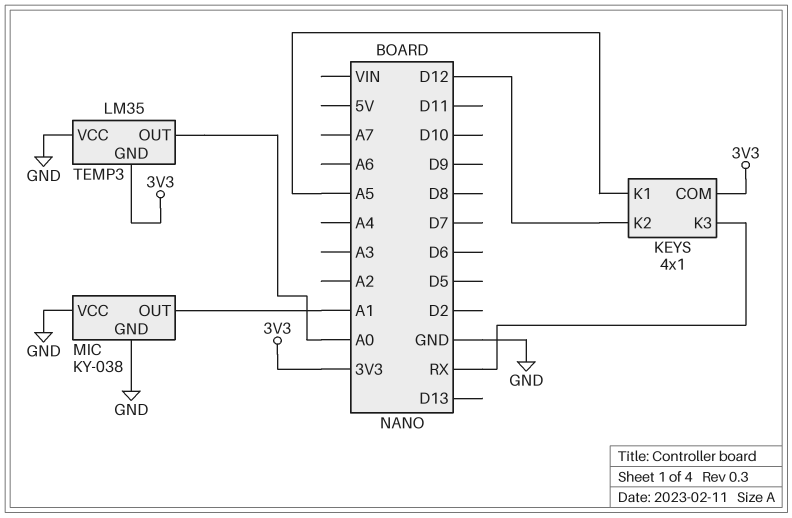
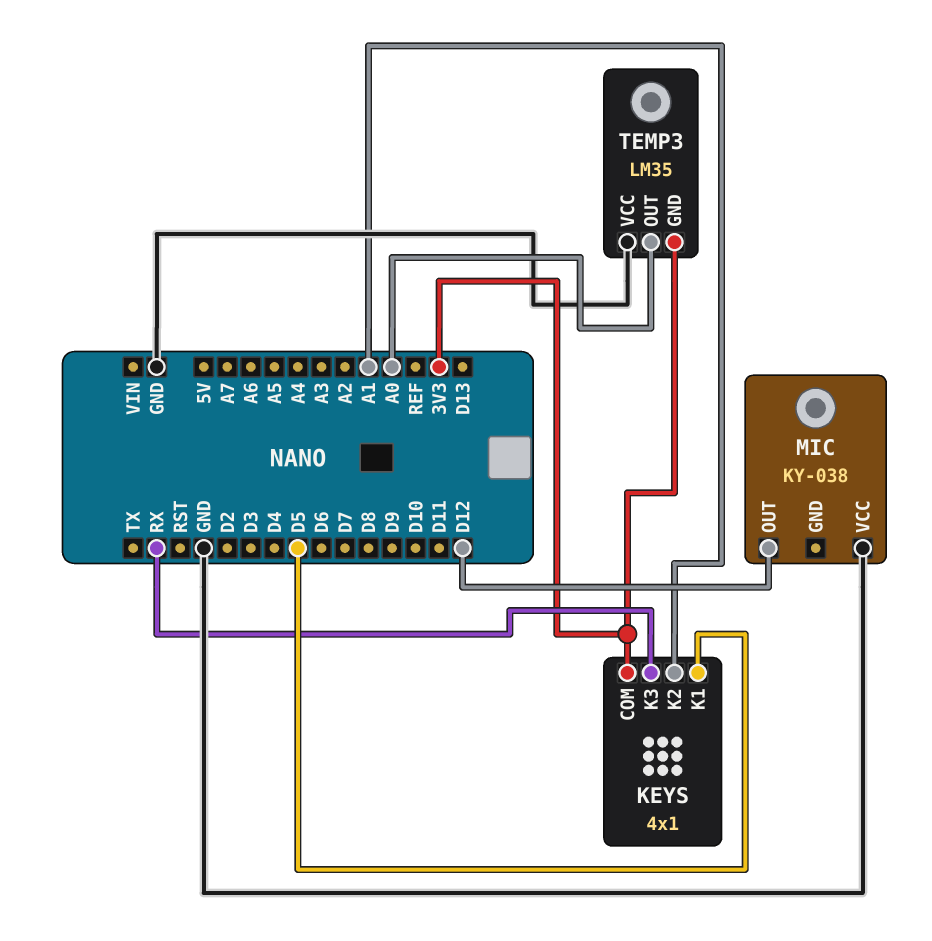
KEYS pin K1: A5 -> D5
KEYS pin K2: D12 -> A1
MIC pin GND: GND -> none
MIC pin OUT: A1 -> D12

